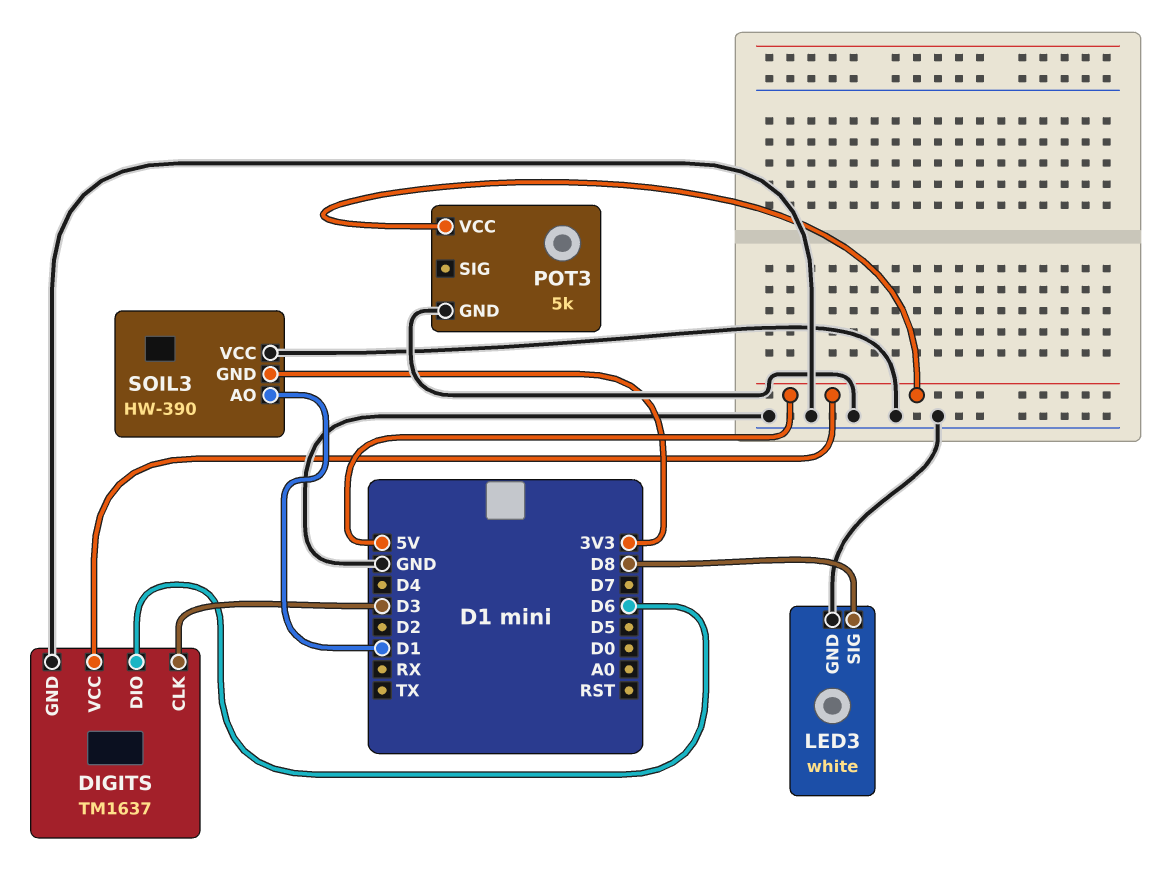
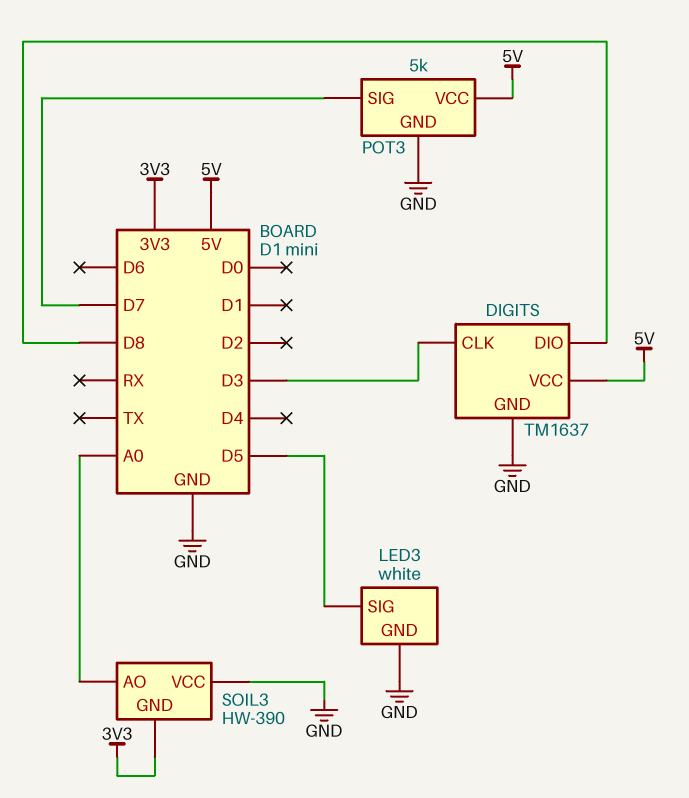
DIGITS pin DIO: D6 -> D8
LED3 pin SIG: D8 -> D5
POT3 pin SIG: none -> D7
SOIL3 pin AO: D1 -> A0

